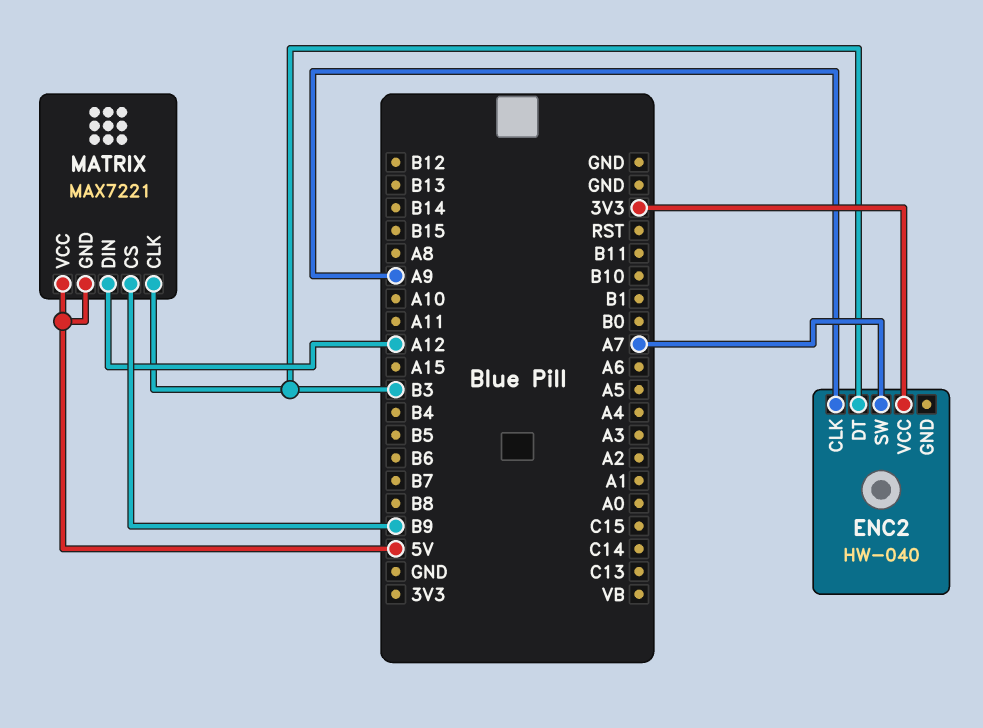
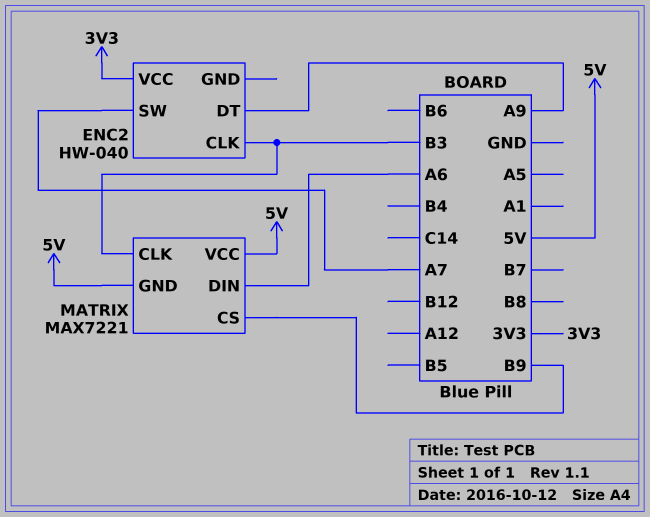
ENC2 pin CLK: A9 -> B3
ENC2 pin DT: B3 -> A9
MATRIX pin DIN: A12 -> A6

